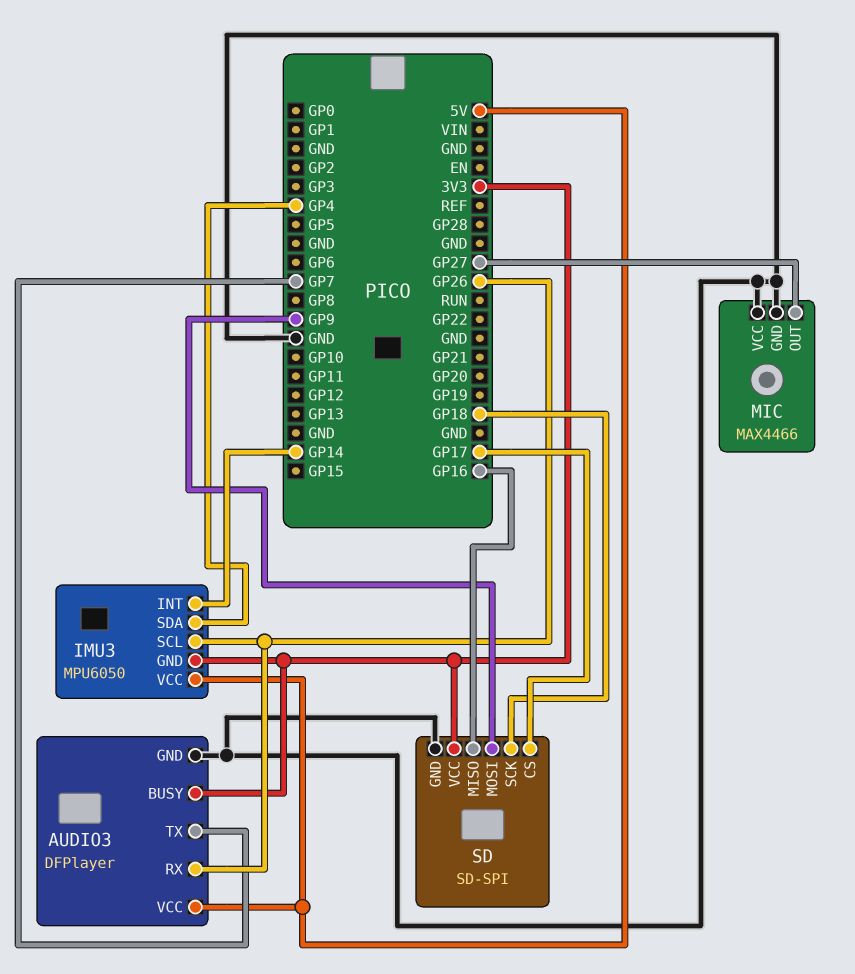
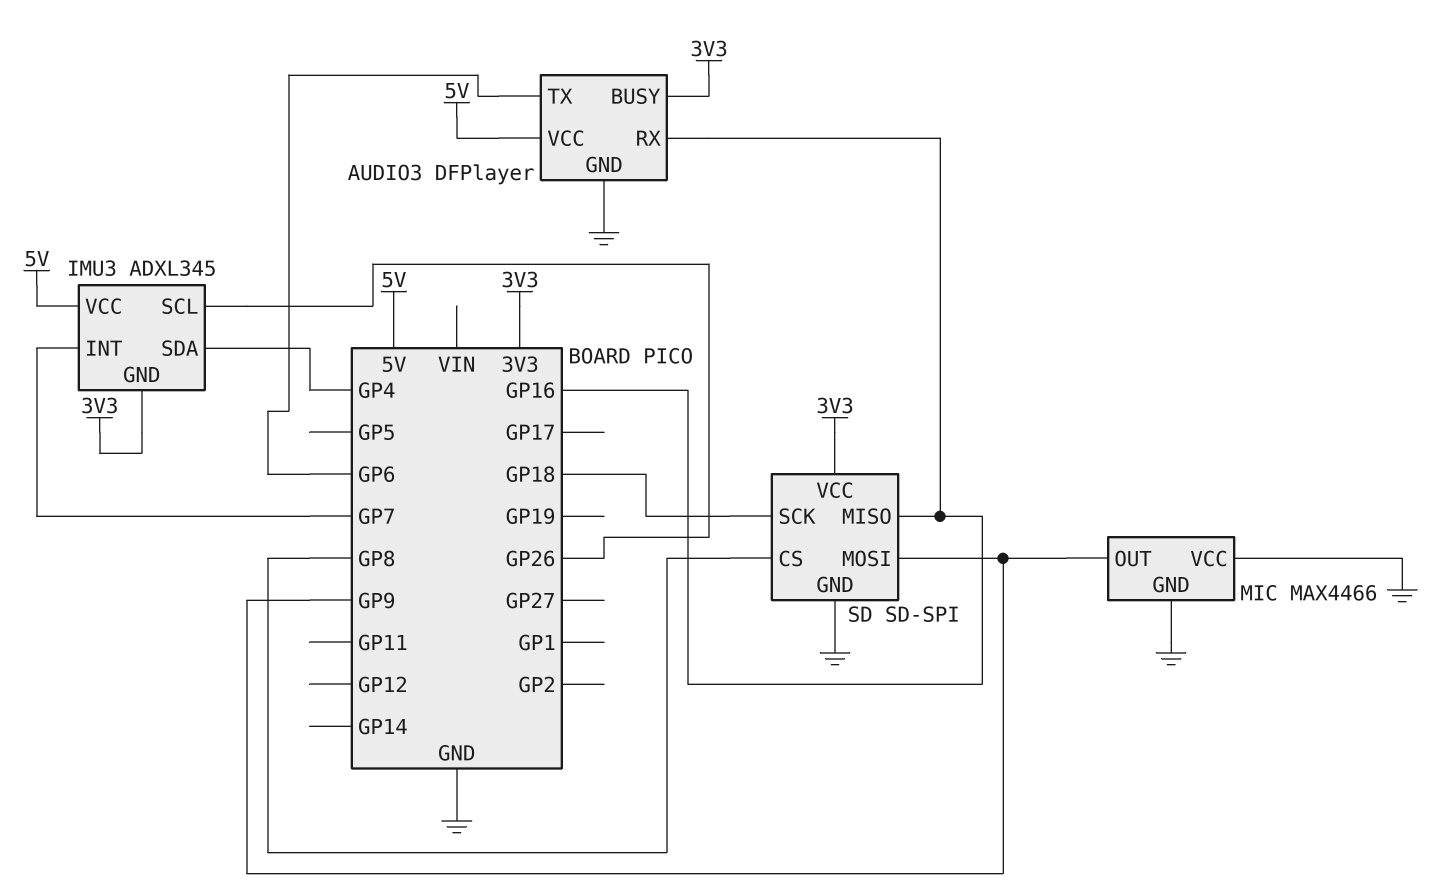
AUDIO3 pin RX: GP26 -> GP16
AUDIO3 pin TX: GP7 -> GP6
IMU3: MPU6050 -> ADXL345
IMU3 pin INT: GP14 -> GP7
MIC pin OUT: GP27 -> GP9
SD pin CS: GP17 -> GP8

